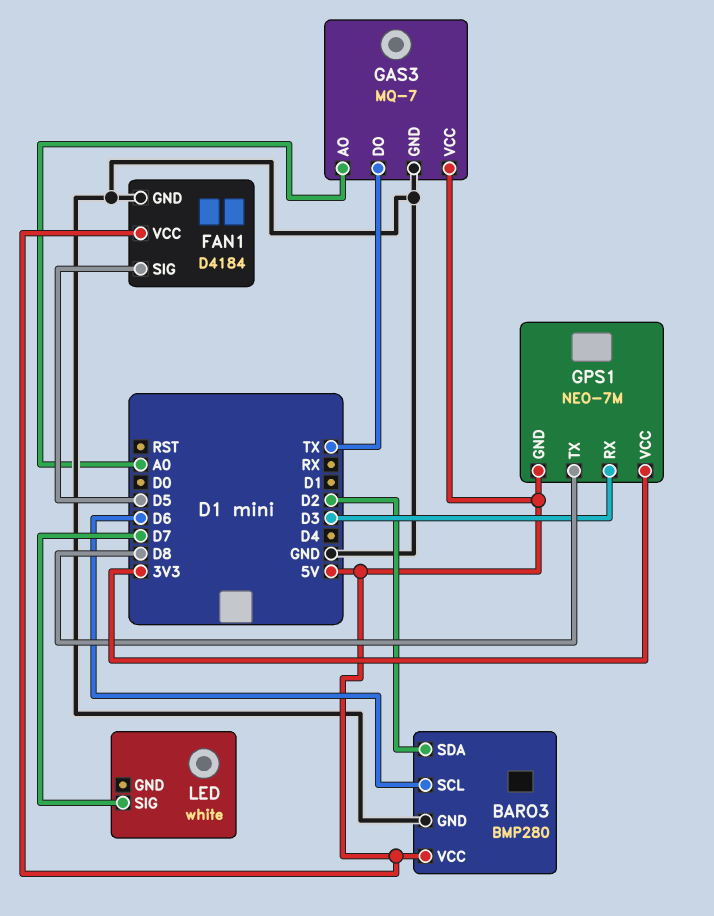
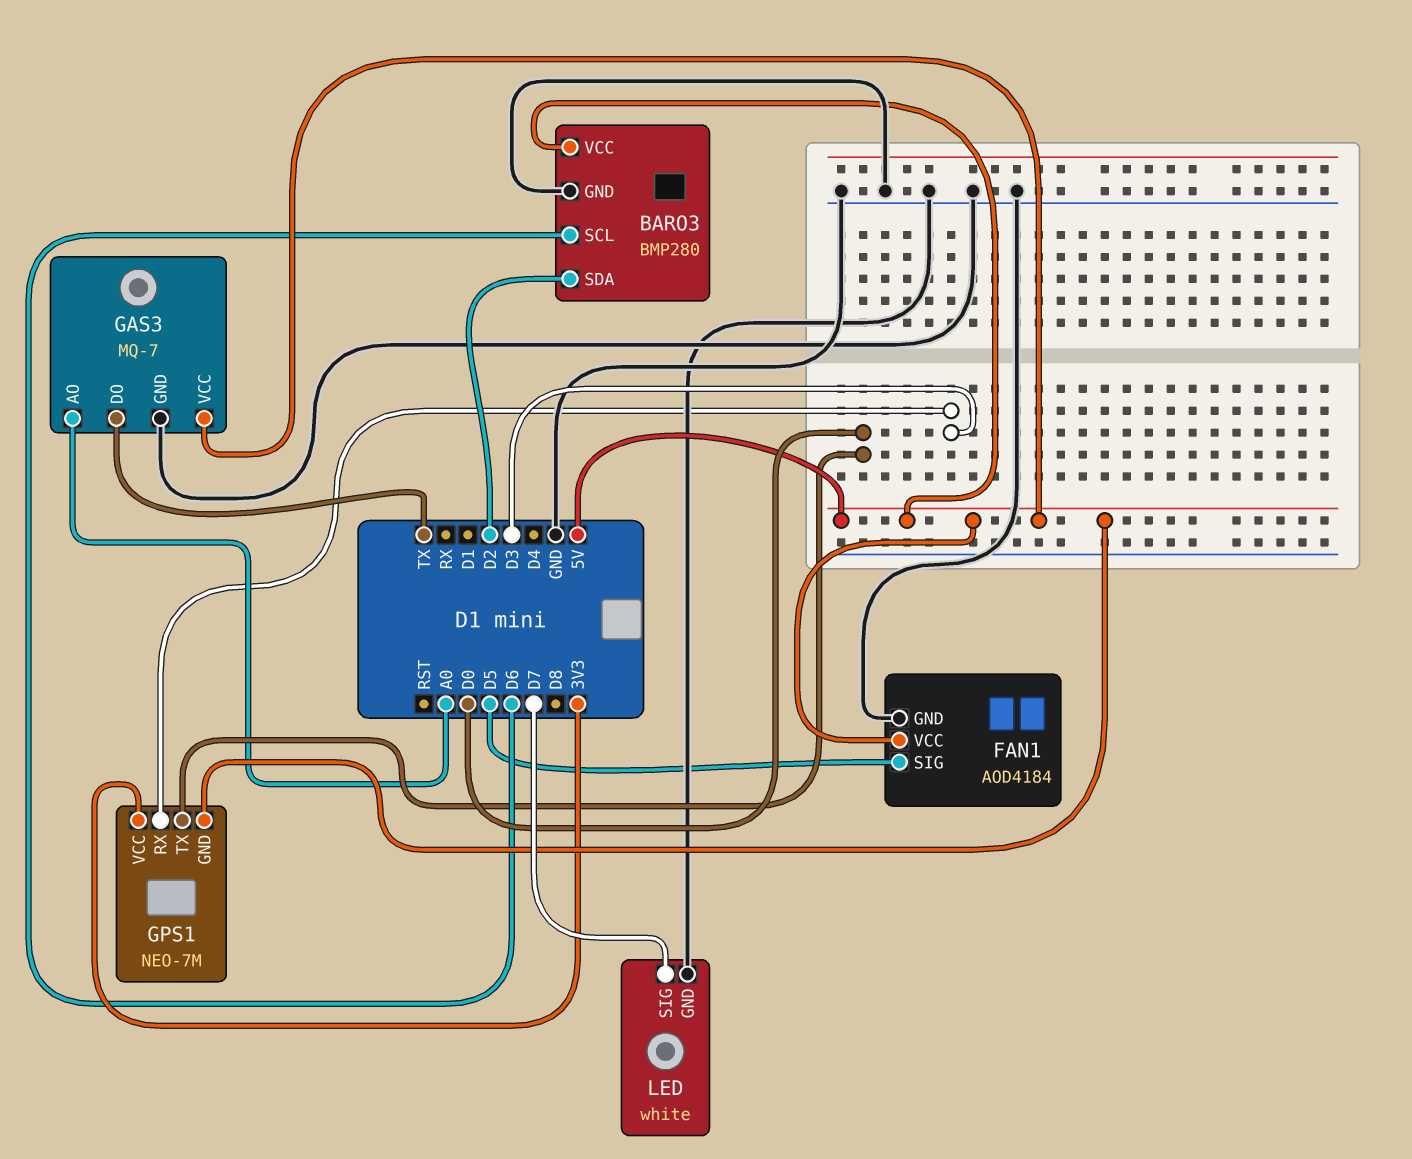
FAN1: D4184 -> AOD4184
GPS1 pin TX: D8 -> D0
LED pin GND: none -> GND

